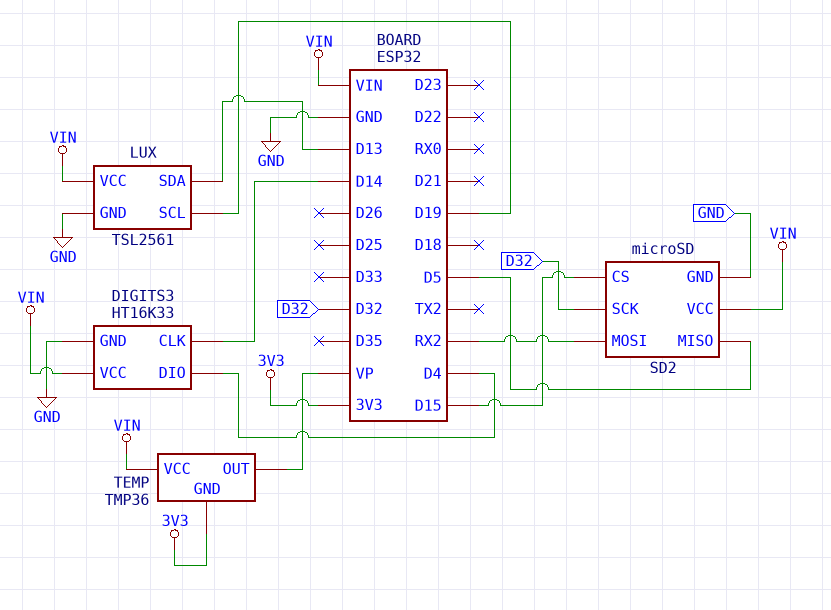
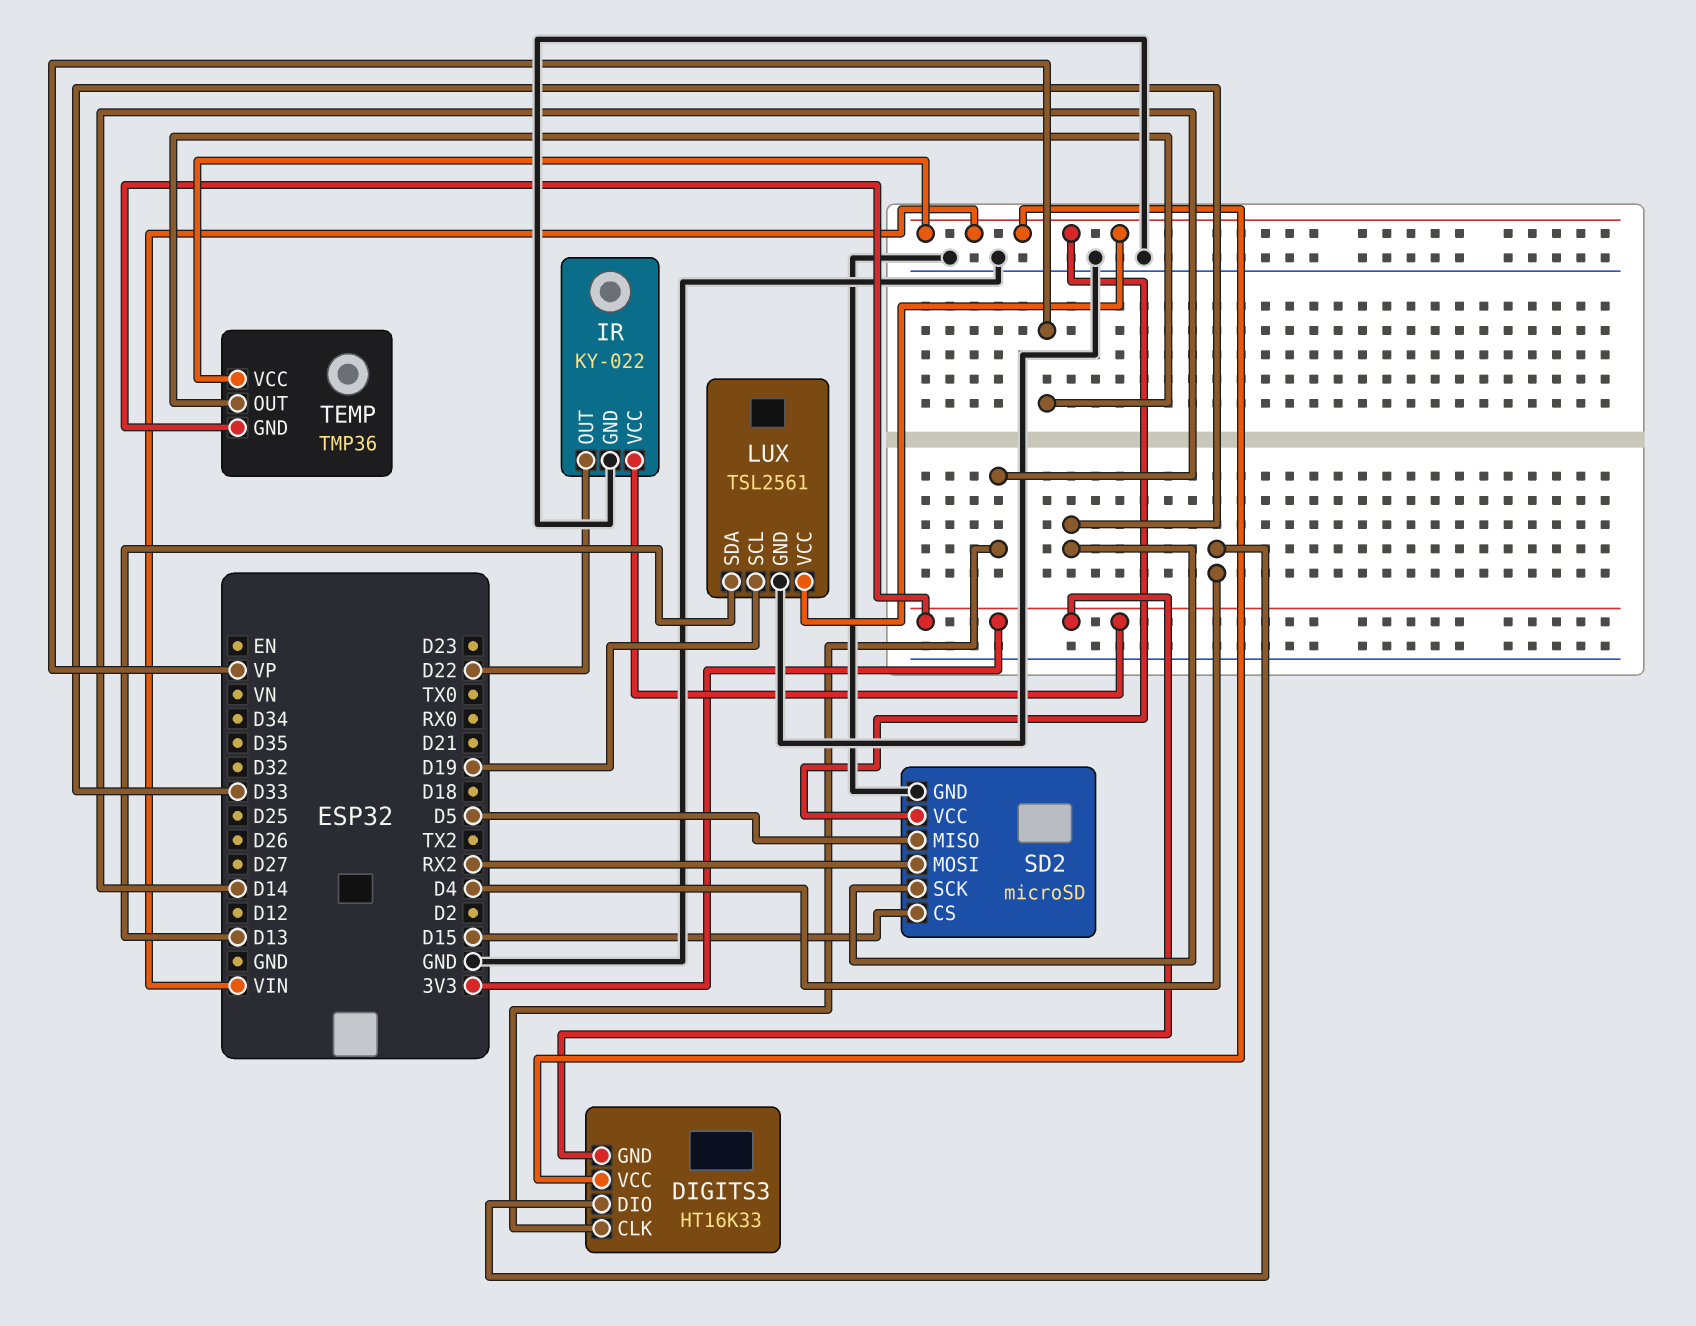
DIGITS3 pin GND: GND -> 3V3
IR: none -> KY-022
IR pin GND: none -> GND
IR pin OUT: none -> D22
IR pin VCC: none -> 3V3
SD2 pin SCK: D32 -> D33

